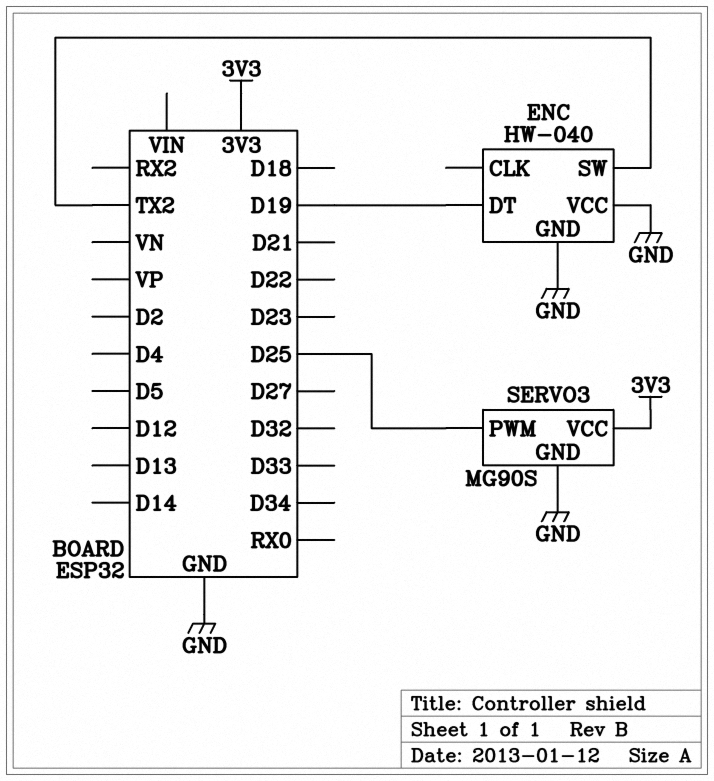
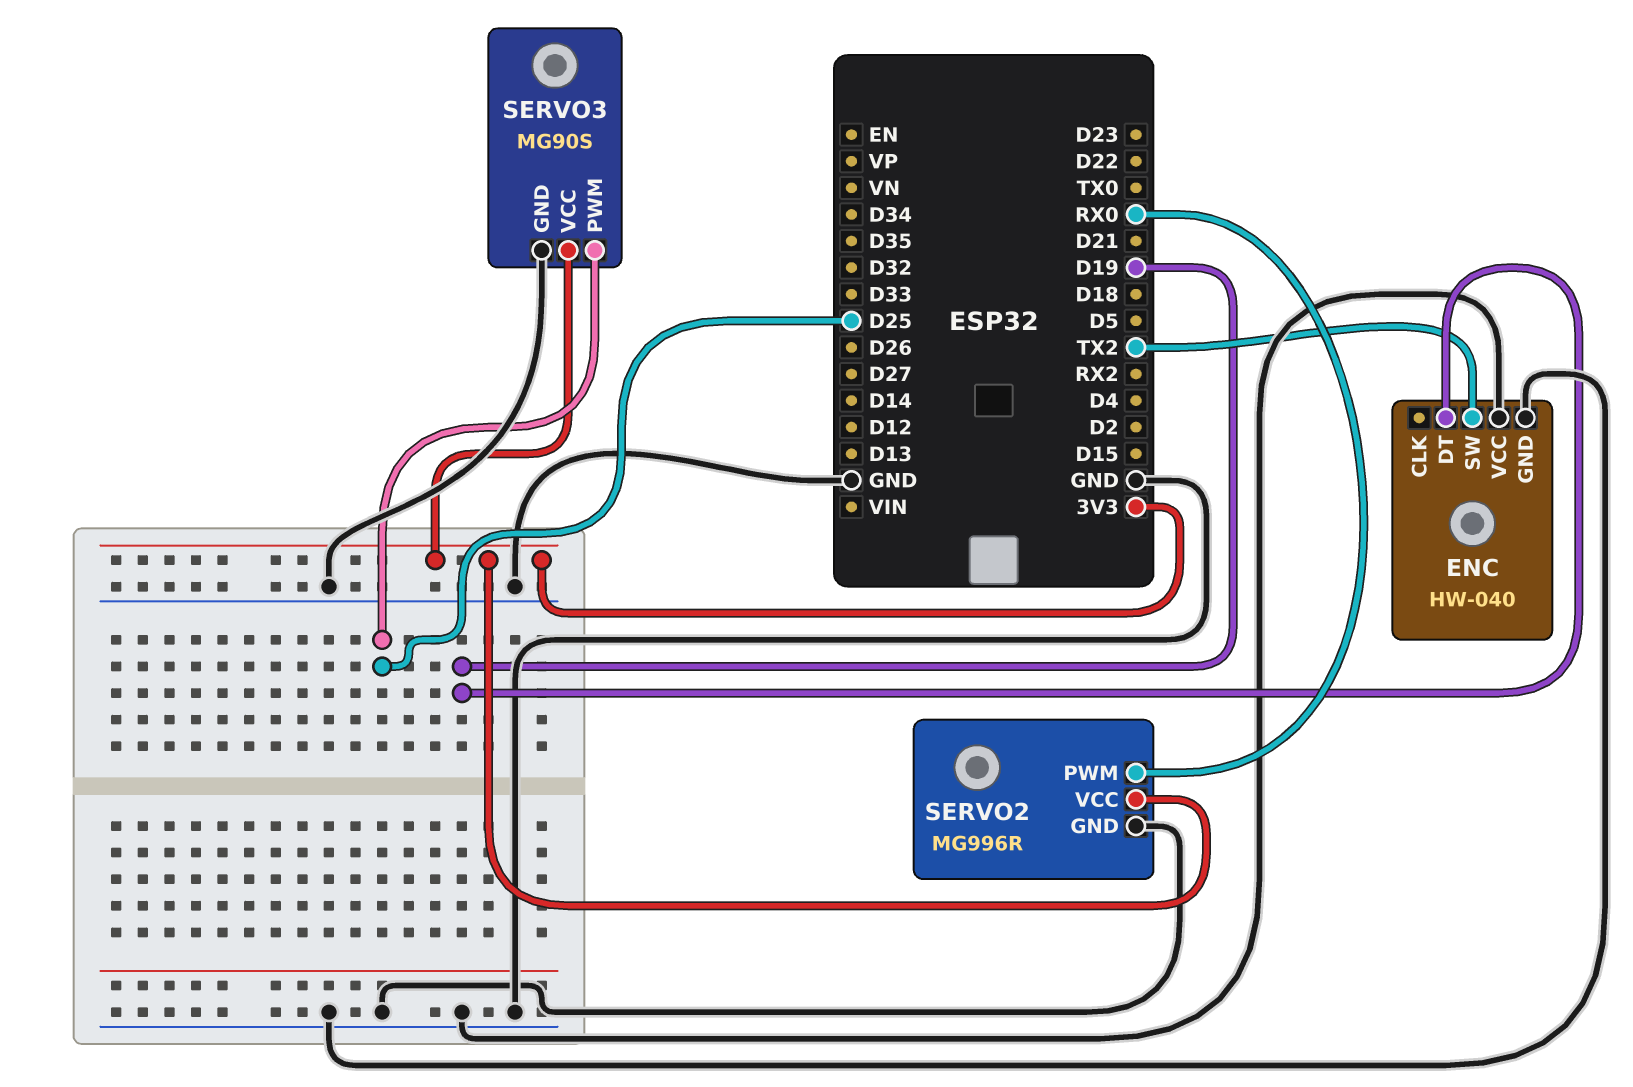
SERVO2: none -> MG996R
SERVO2 pin GND: none -> GND
SERVO2 pin PWM: none -> RX0
SERVO2 pin VCC: none -> 3V3

